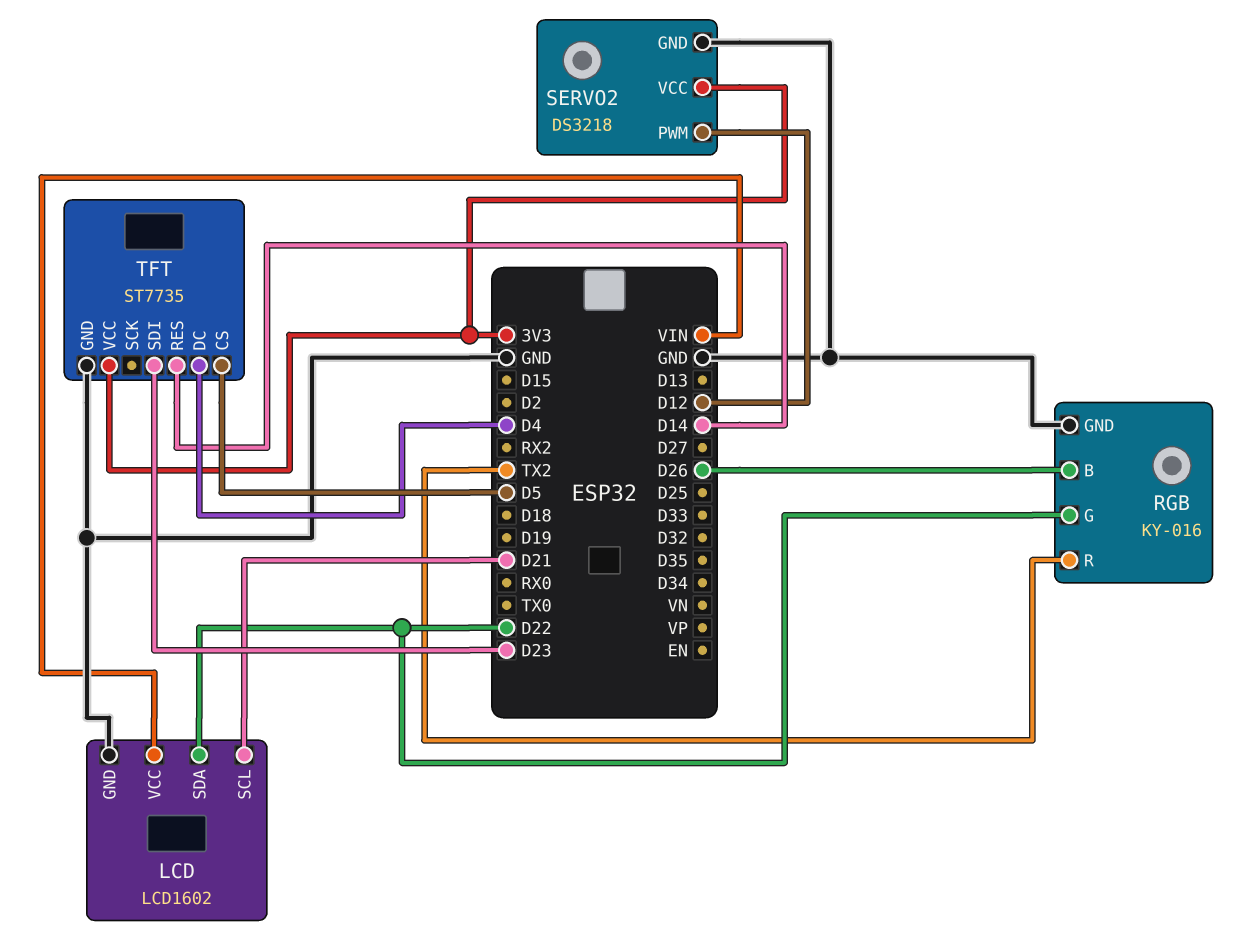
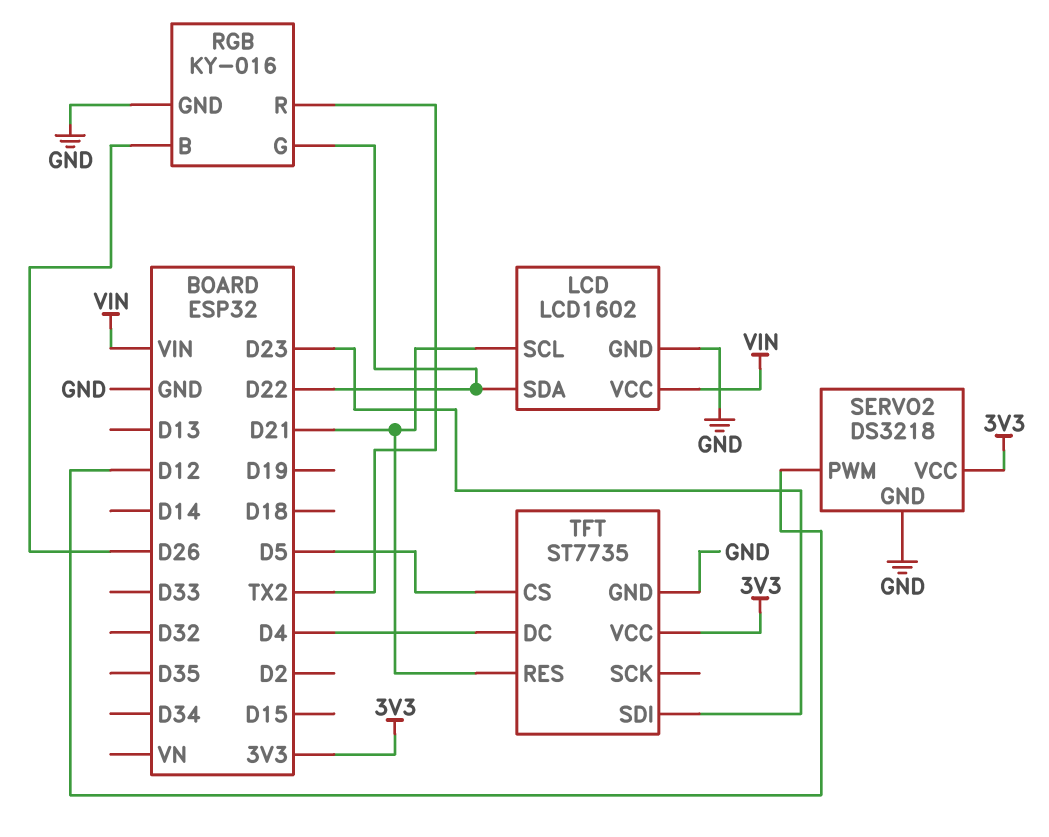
TFT pin RES: D14 -> D21

